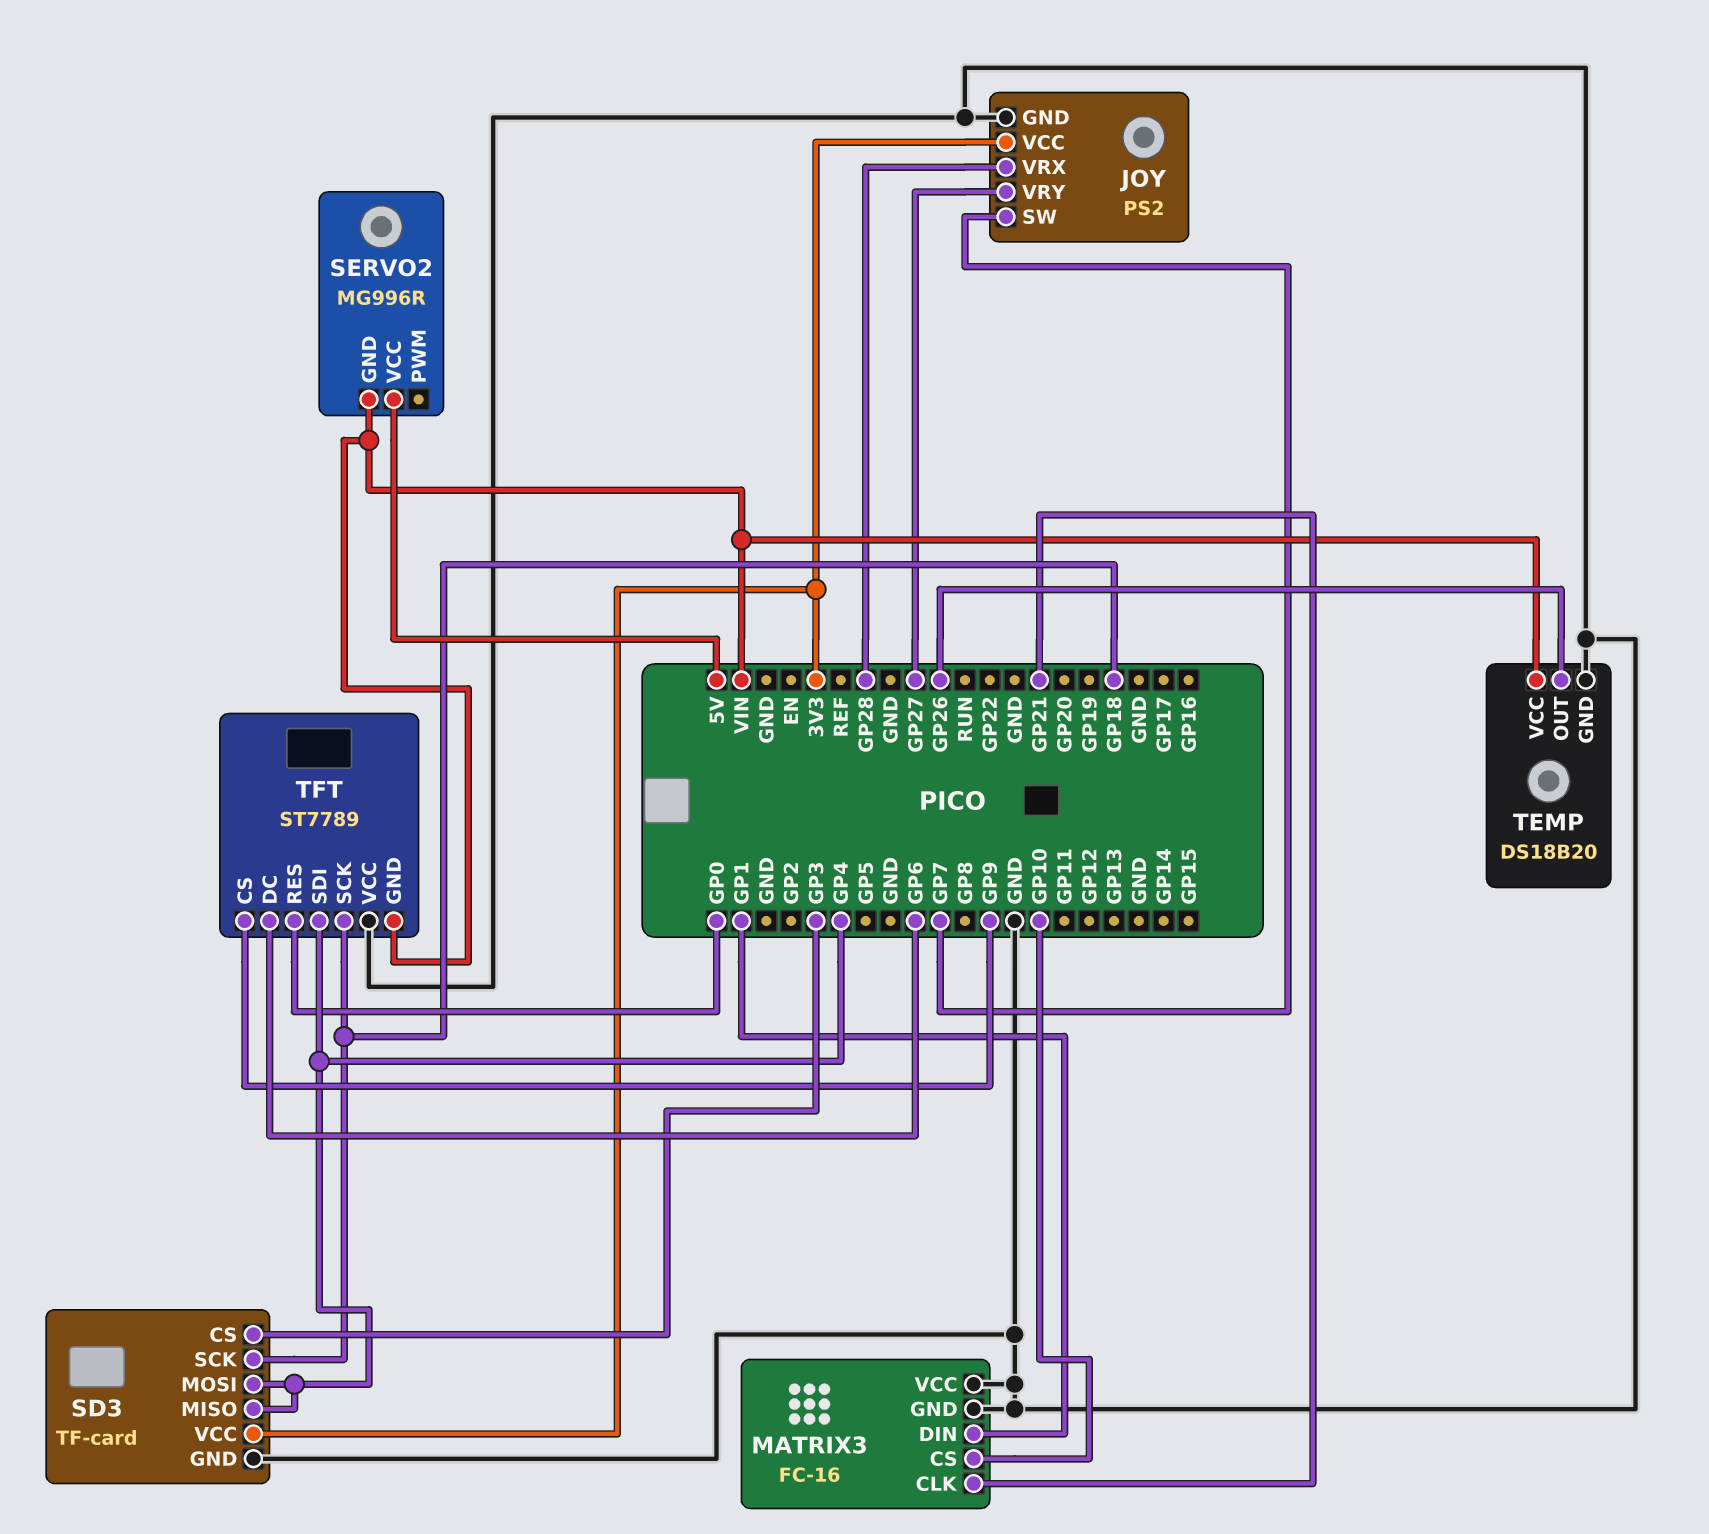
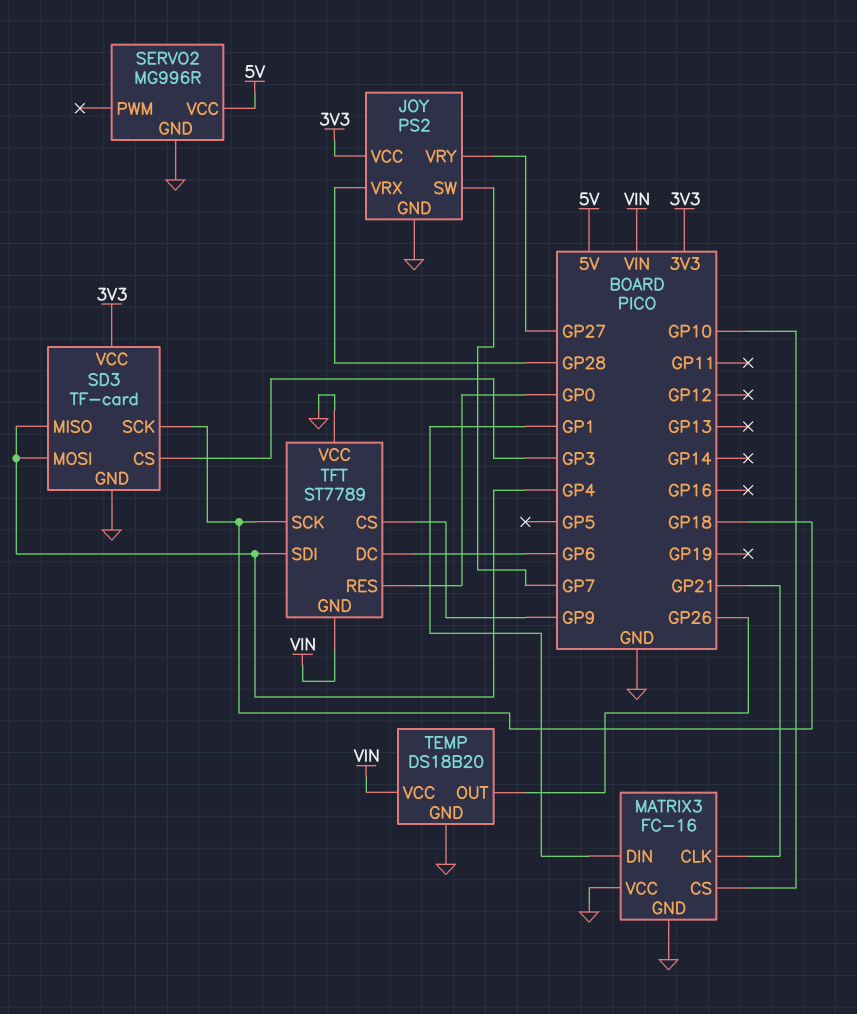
SERVO2 pin GND: VIN -> GND

